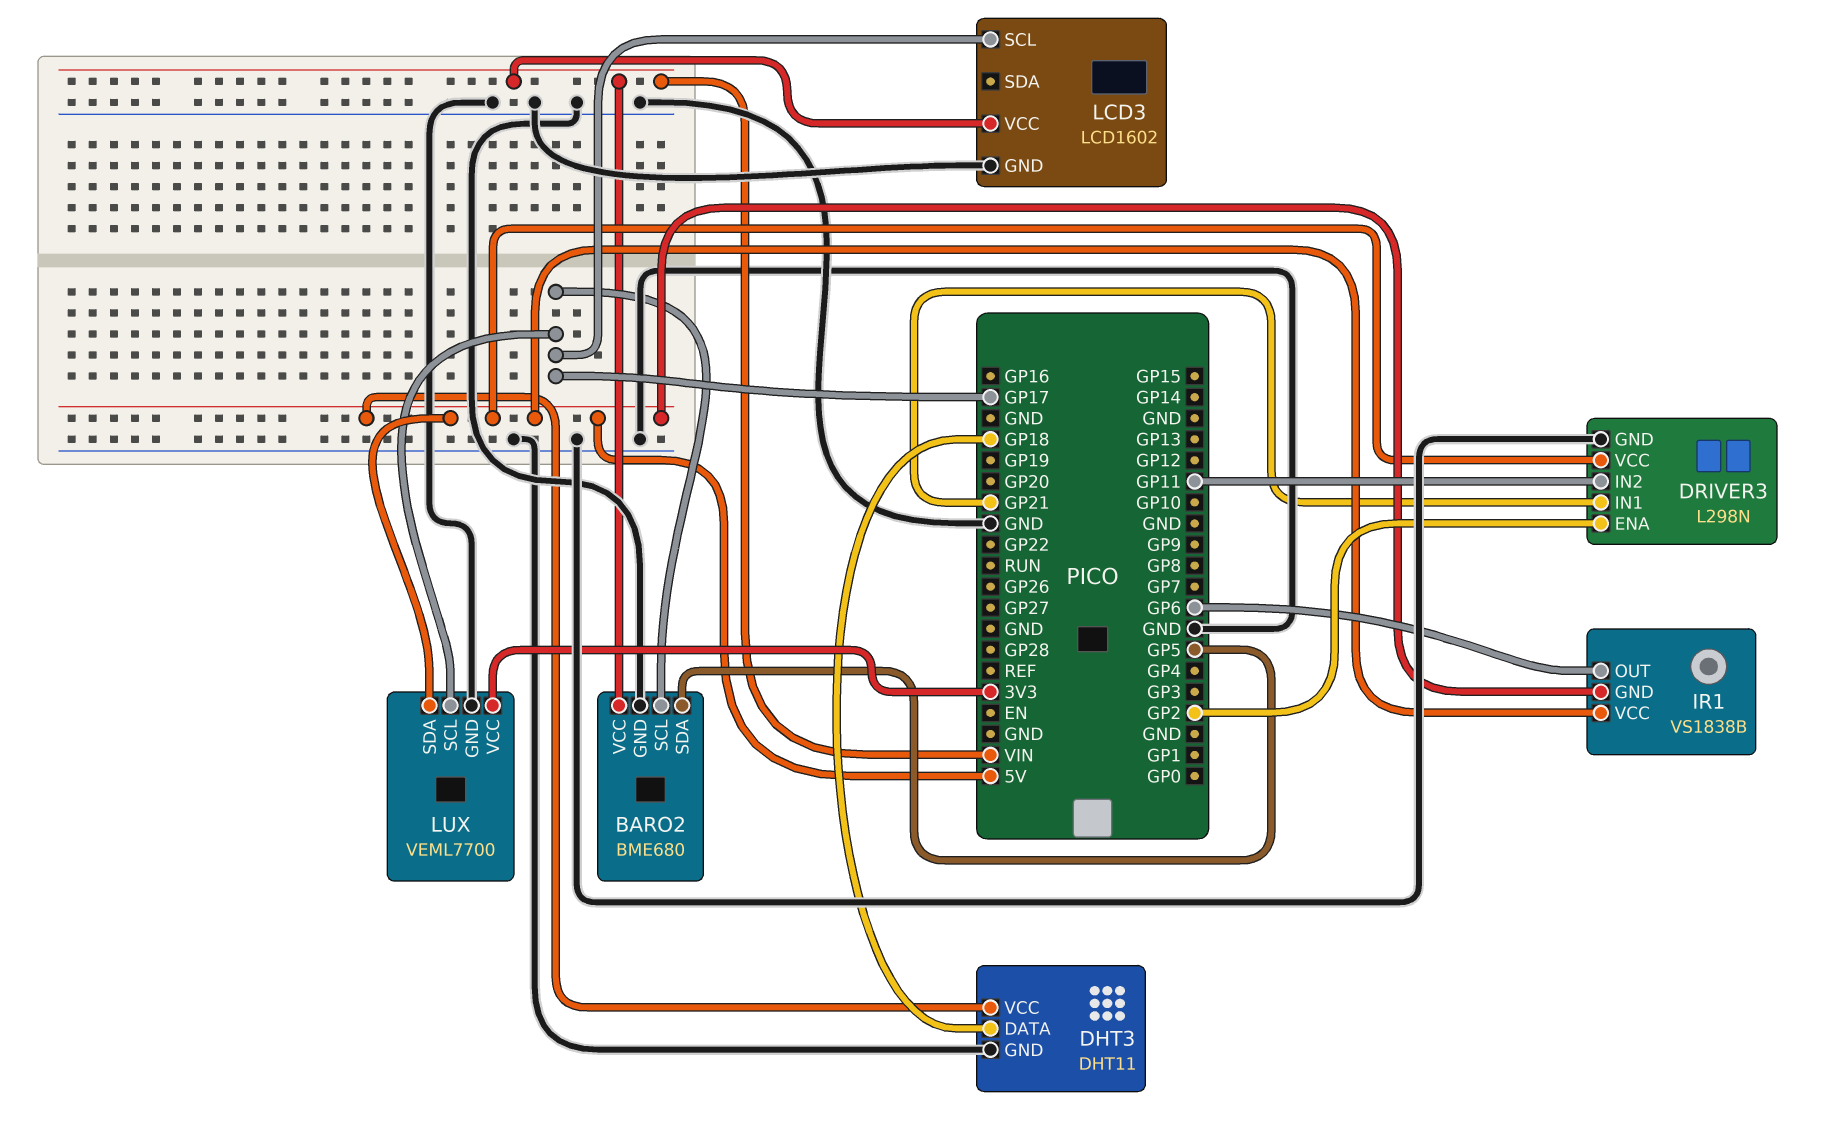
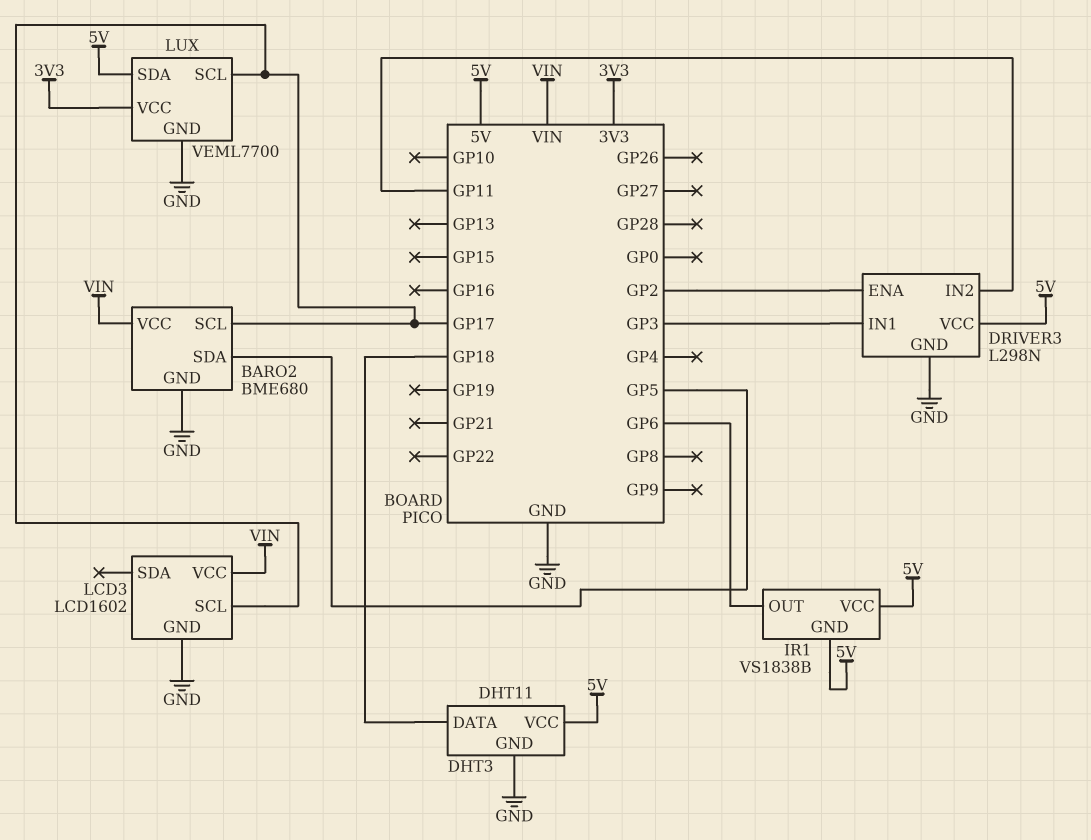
DRIVER3 pin IN1: GP21 -> GP3

